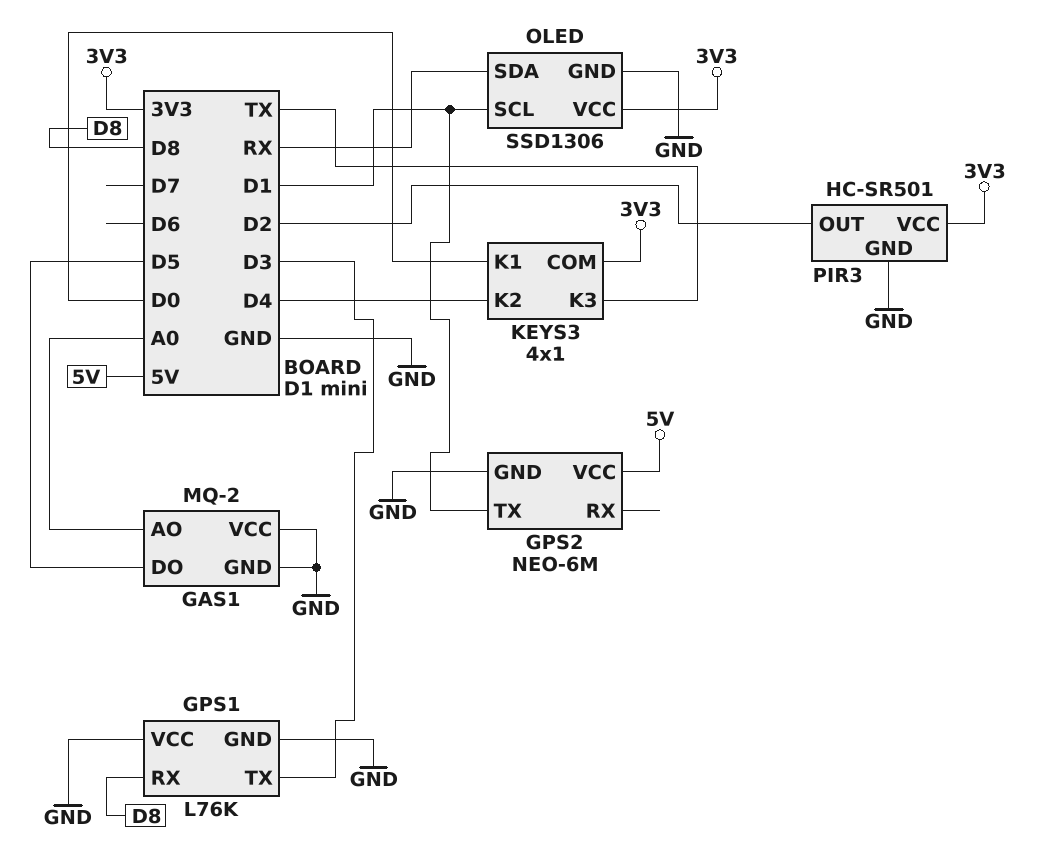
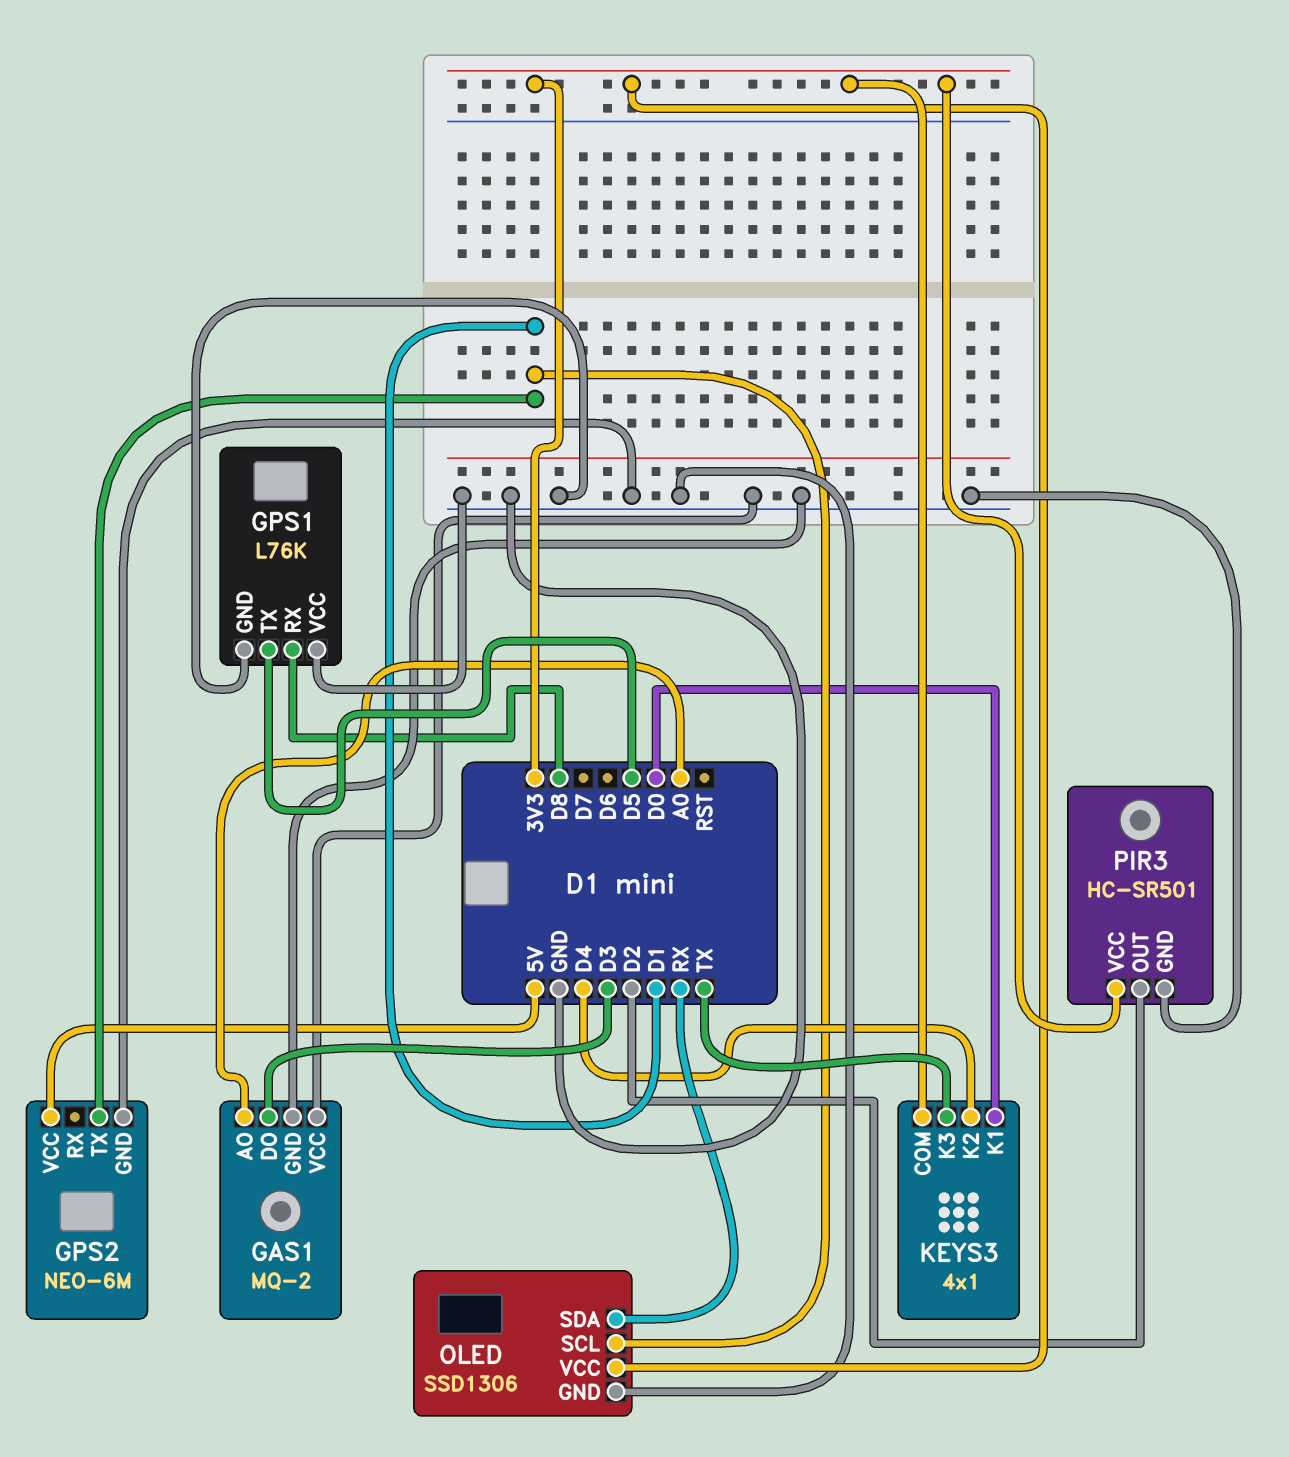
GAS1 pin DO: D5 -> D3
GPS1 pin TX: D3 -> D5

